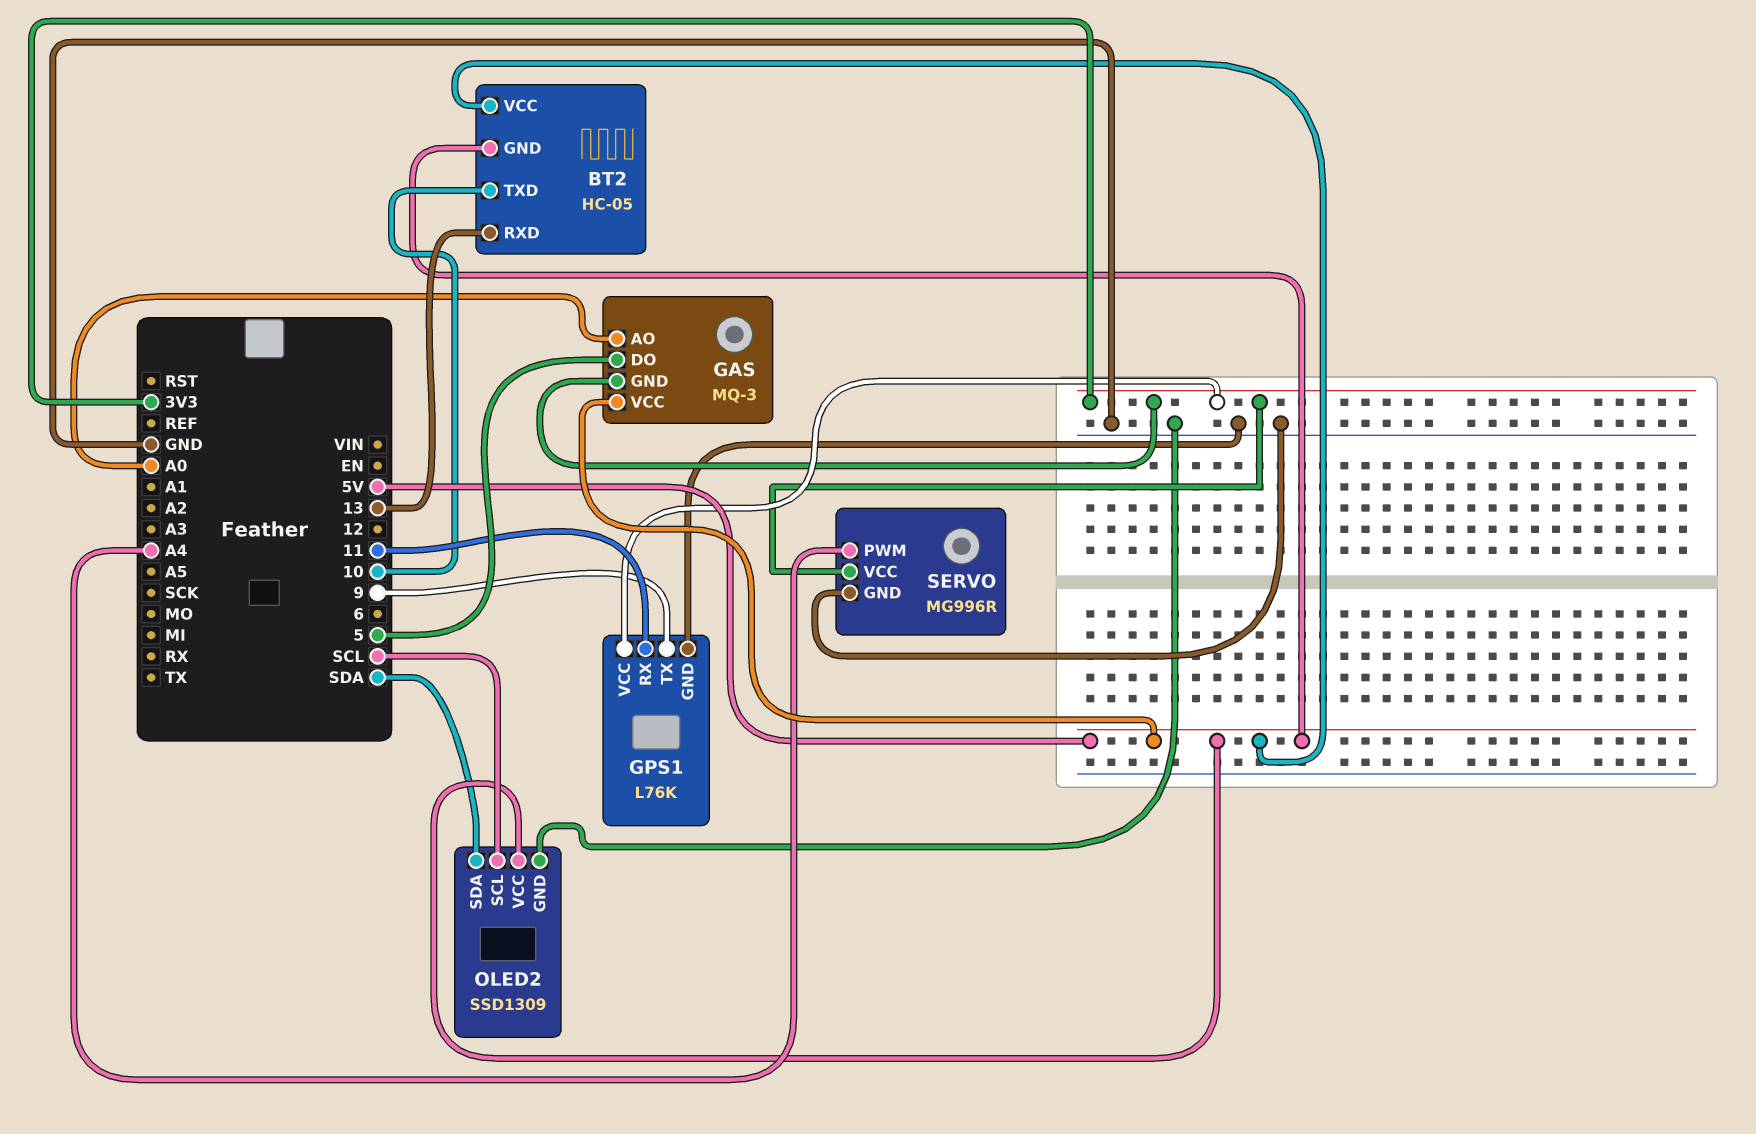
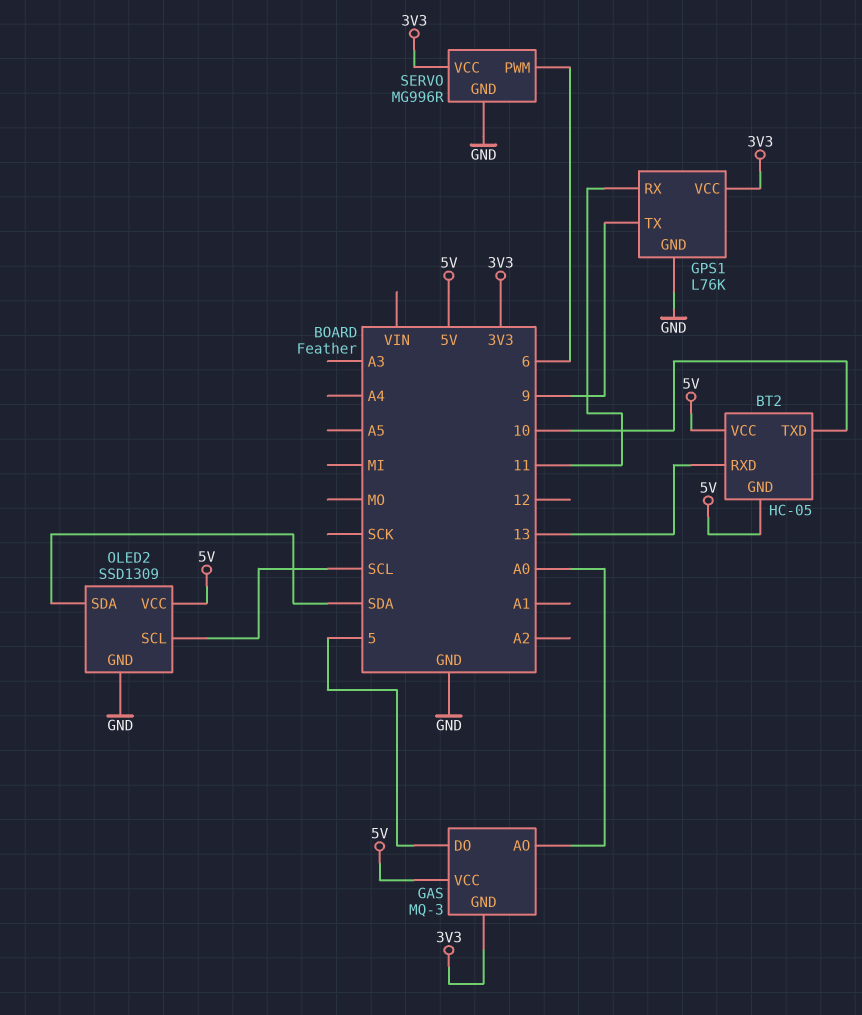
SERVO pin PWM: A4 -> 6

